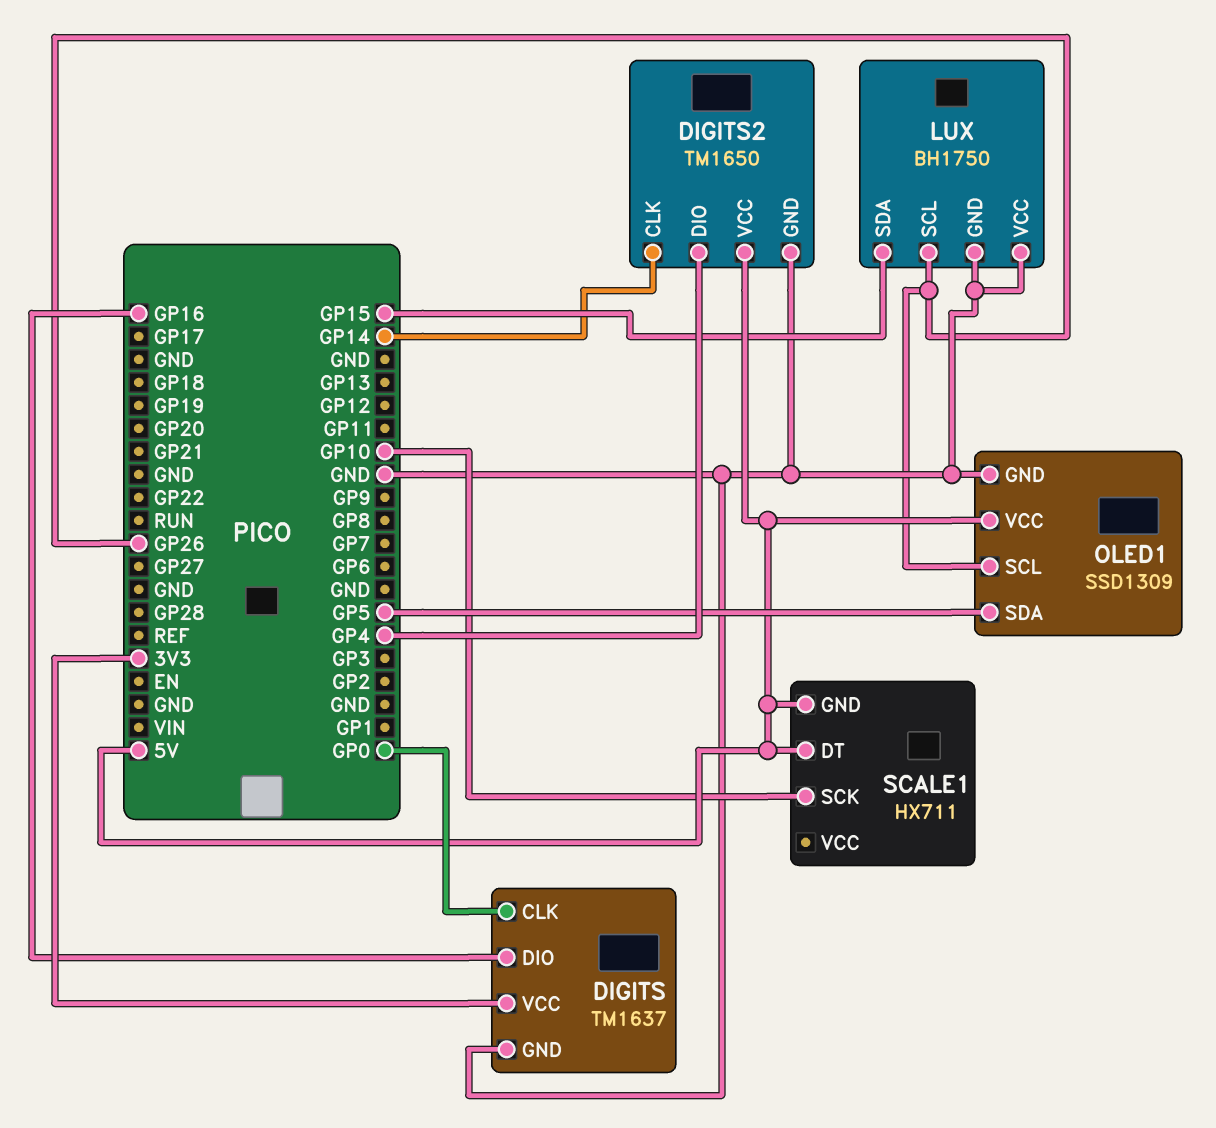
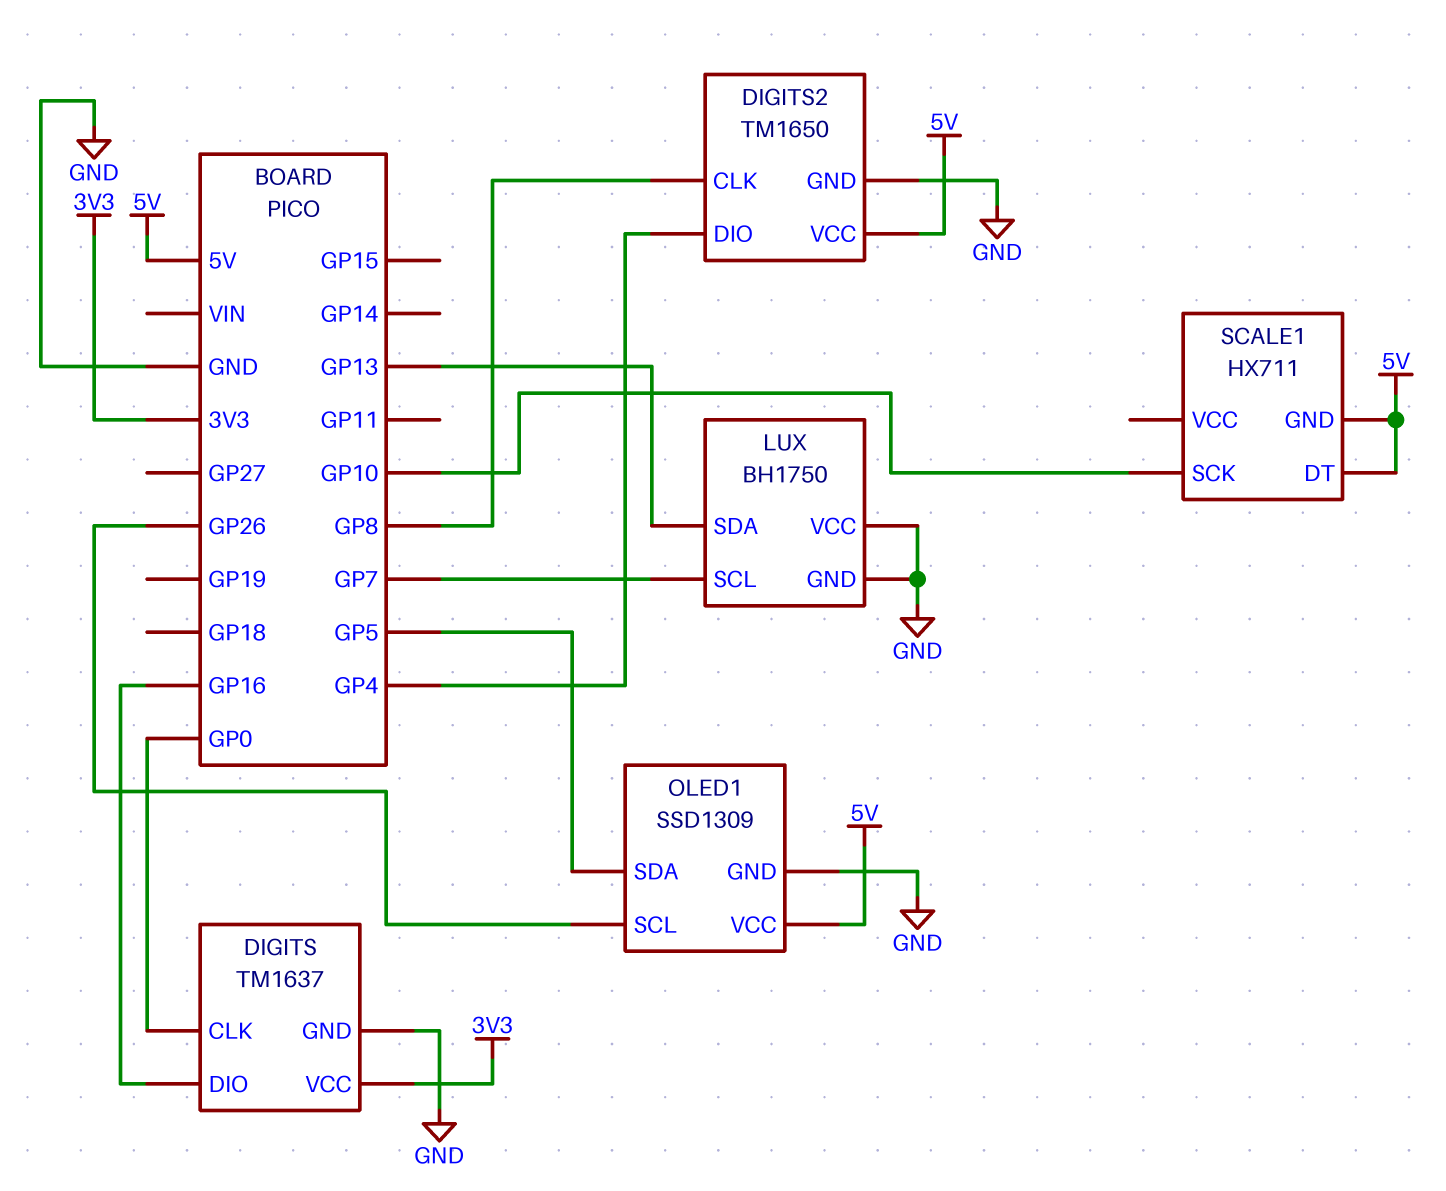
DIGITS2 pin CLK: GP14 -> GP8
LUX pin SCL: GP26 -> GP7
LUX pin SDA: GP15 -> GP13

